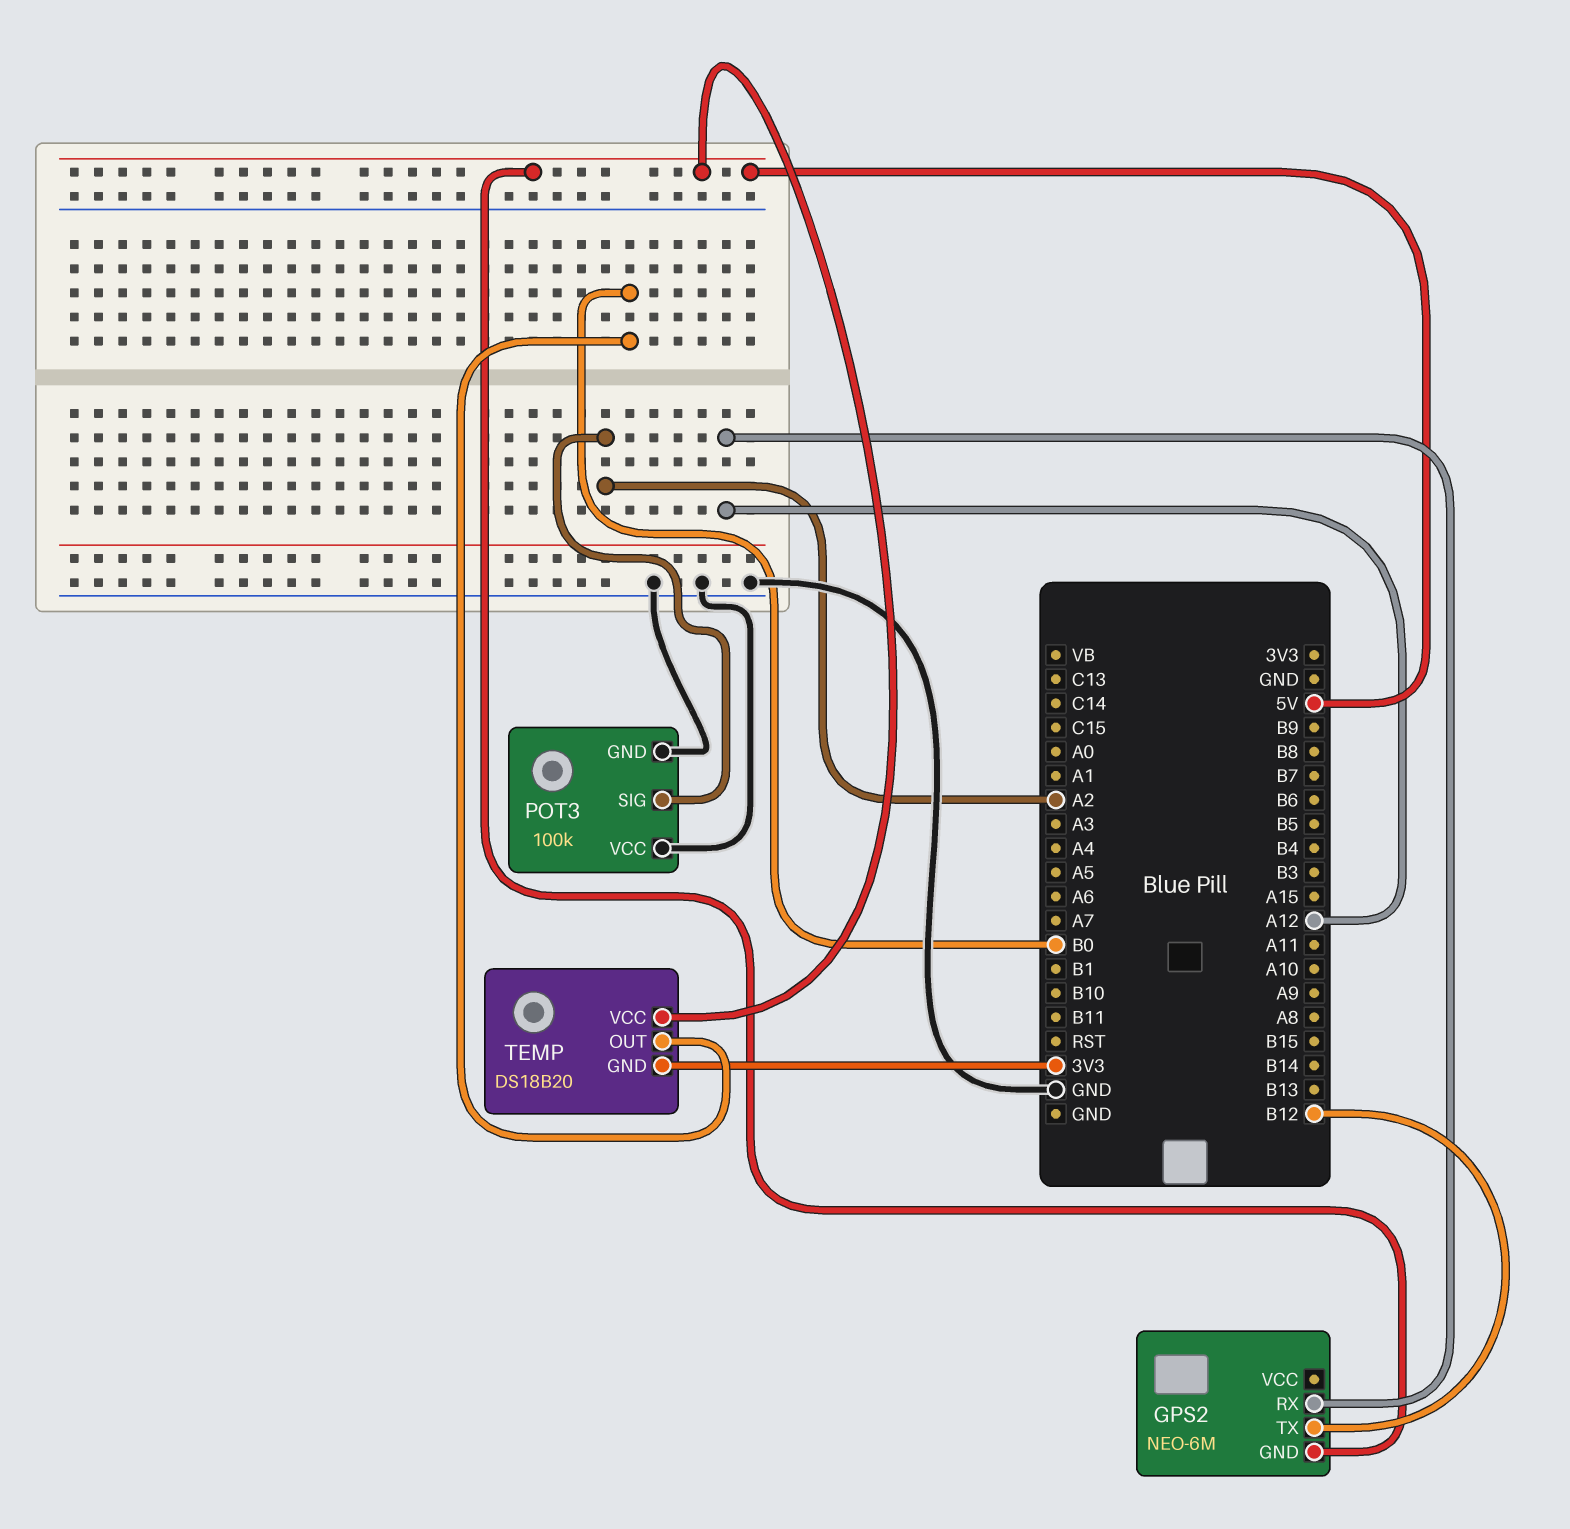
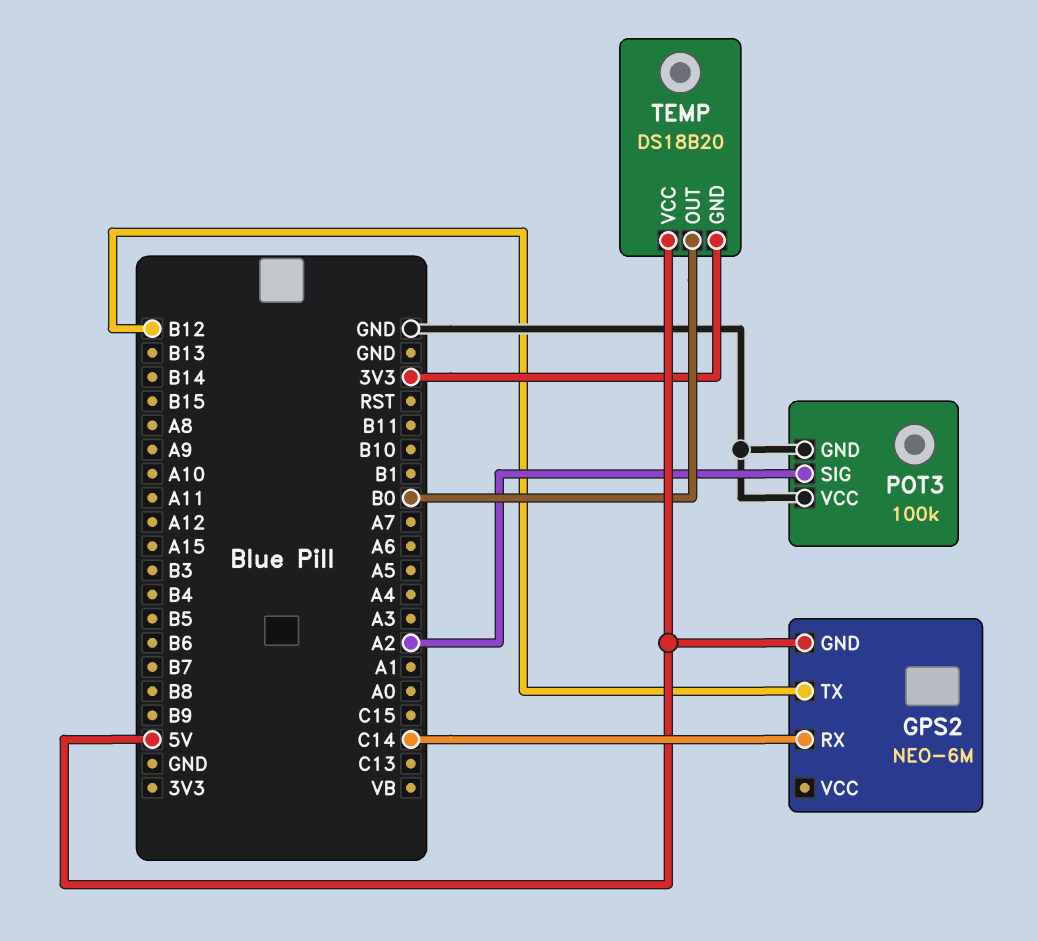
GPS2 pin RX: A12 -> C14

